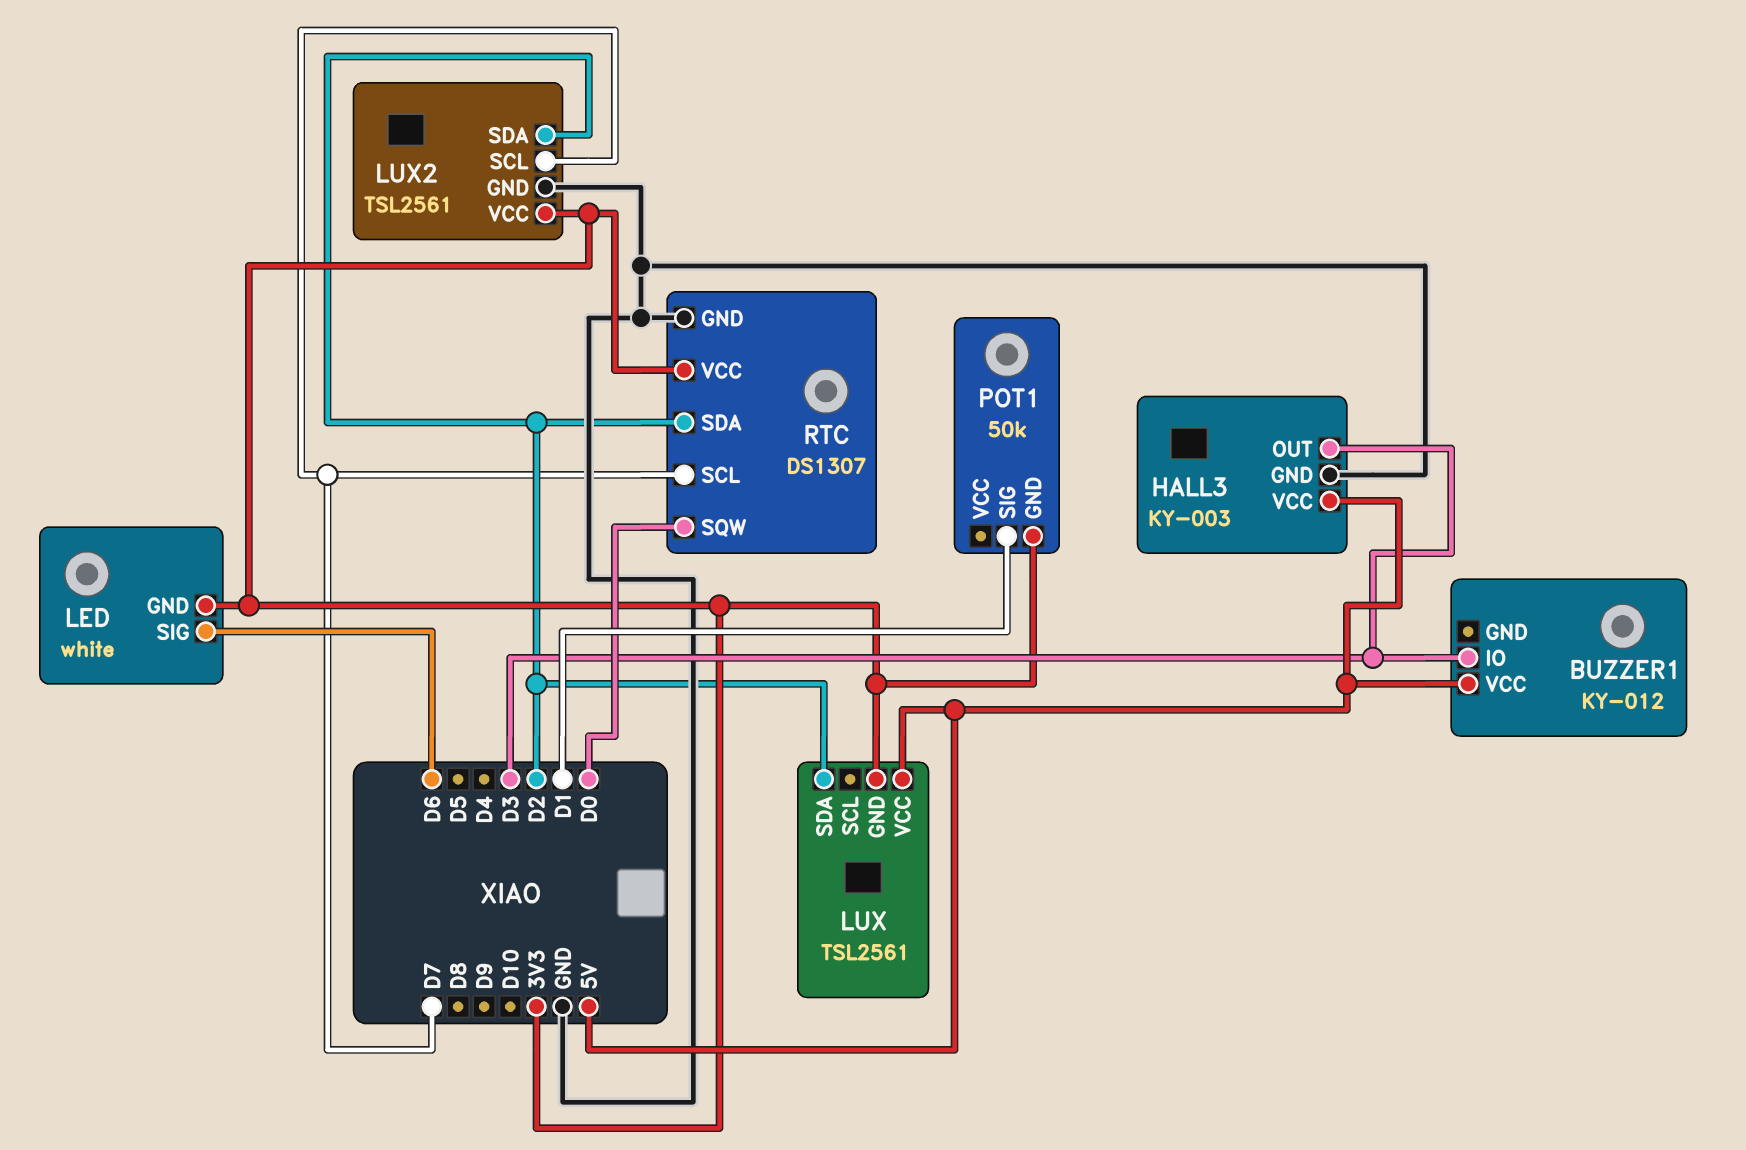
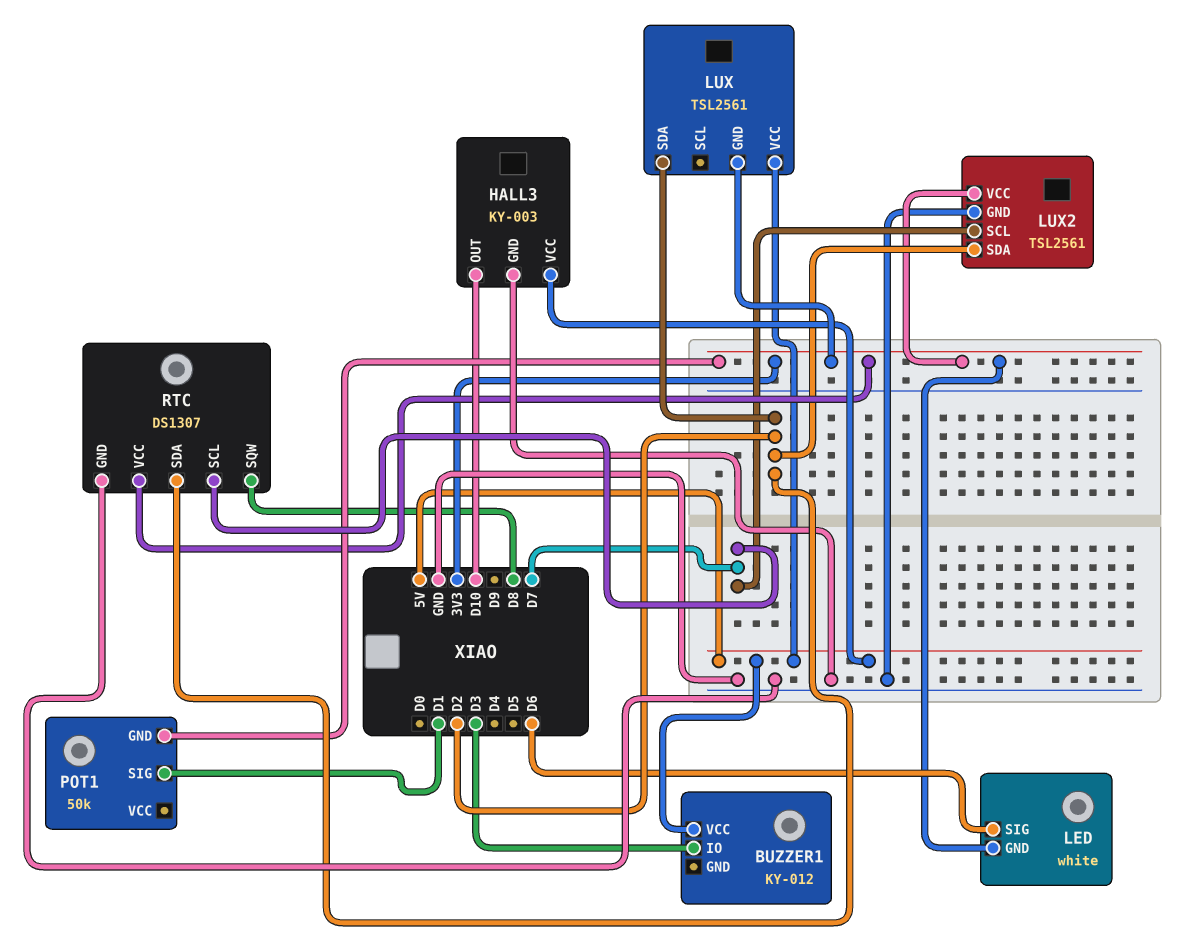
HALL3 pin OUT: D3 -> D10
RTC pin SQW: D0 -> D8

